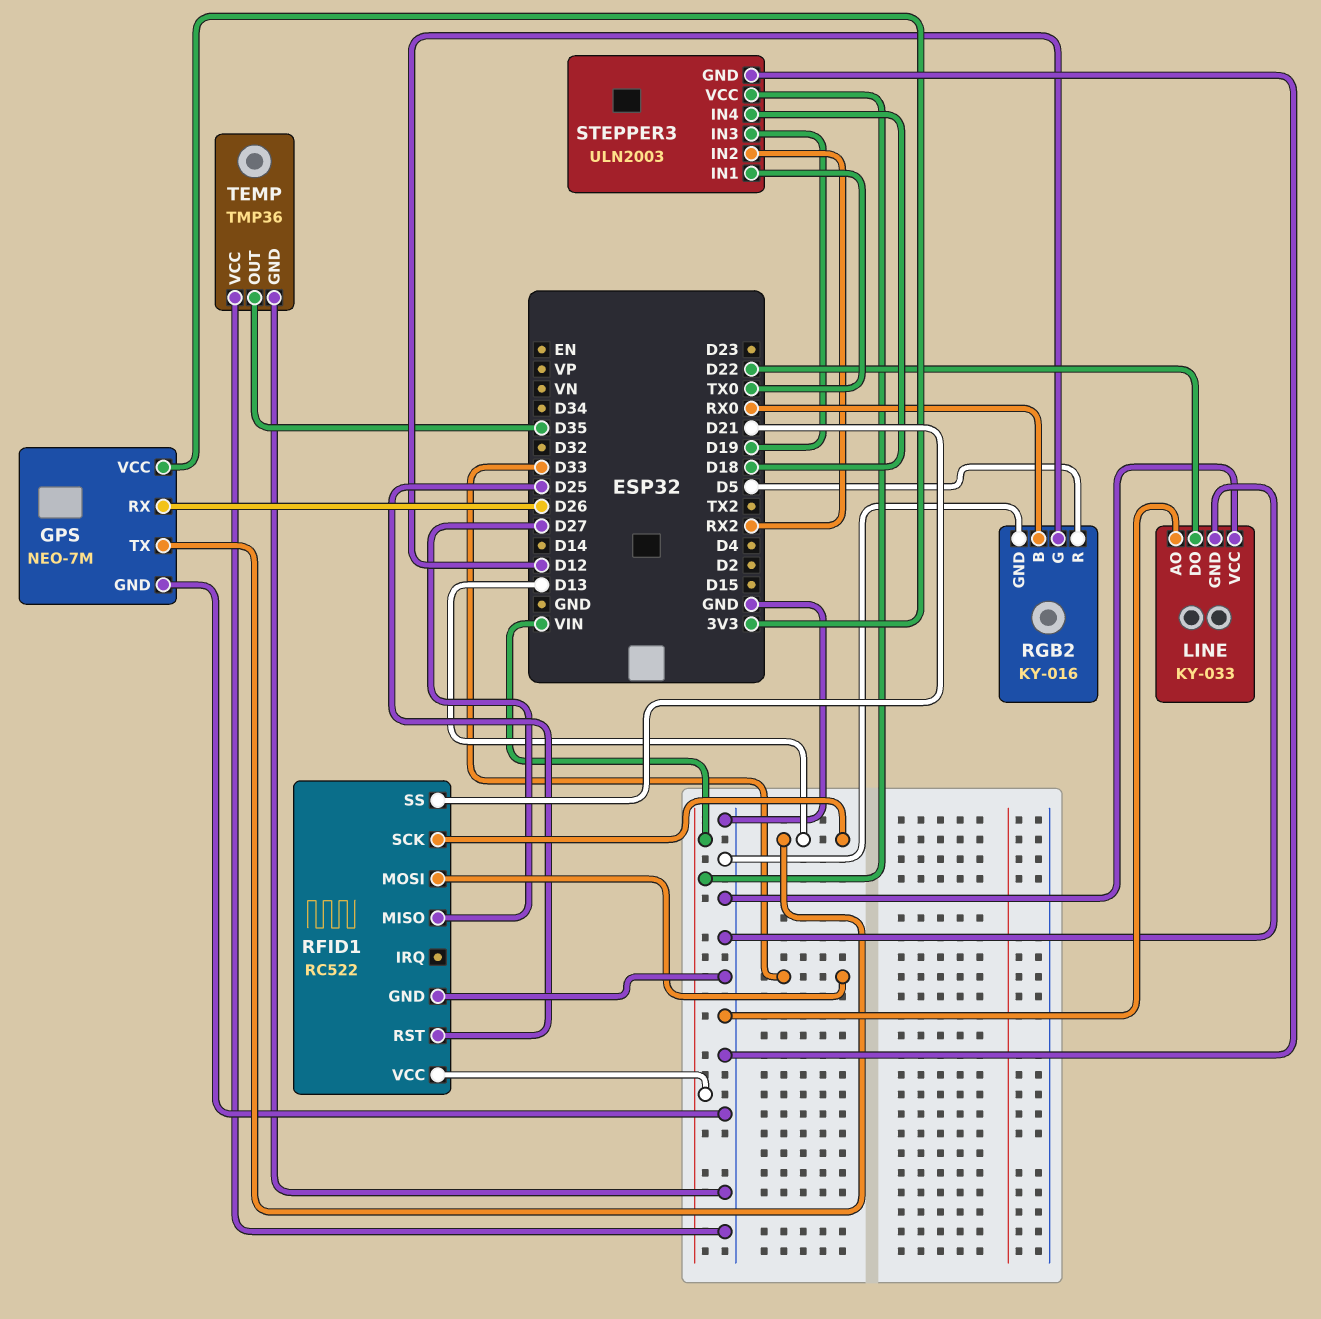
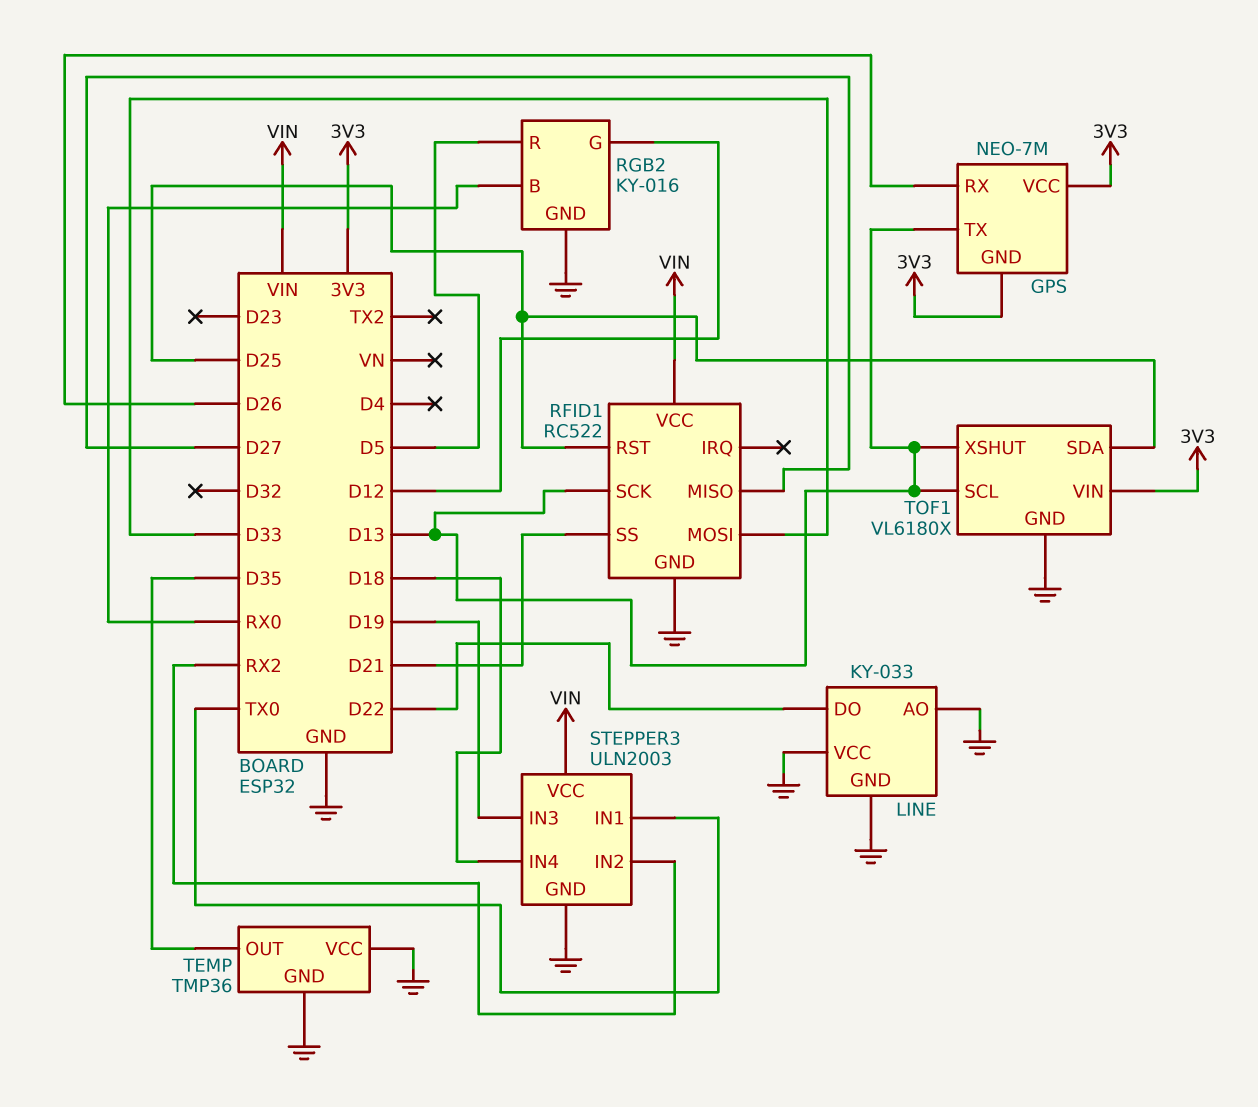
GPS pin GND: GND -> 3V3
TOF1: none -> VL6180X
TOF1 pin GND: none -> GND
TOF1 pin SCL: none -> D13
TOF1 pin SDA: none -> D25
TOF1 pin VIN: none -> 3V3
TOF1 pin XSHUT: none -> D13

